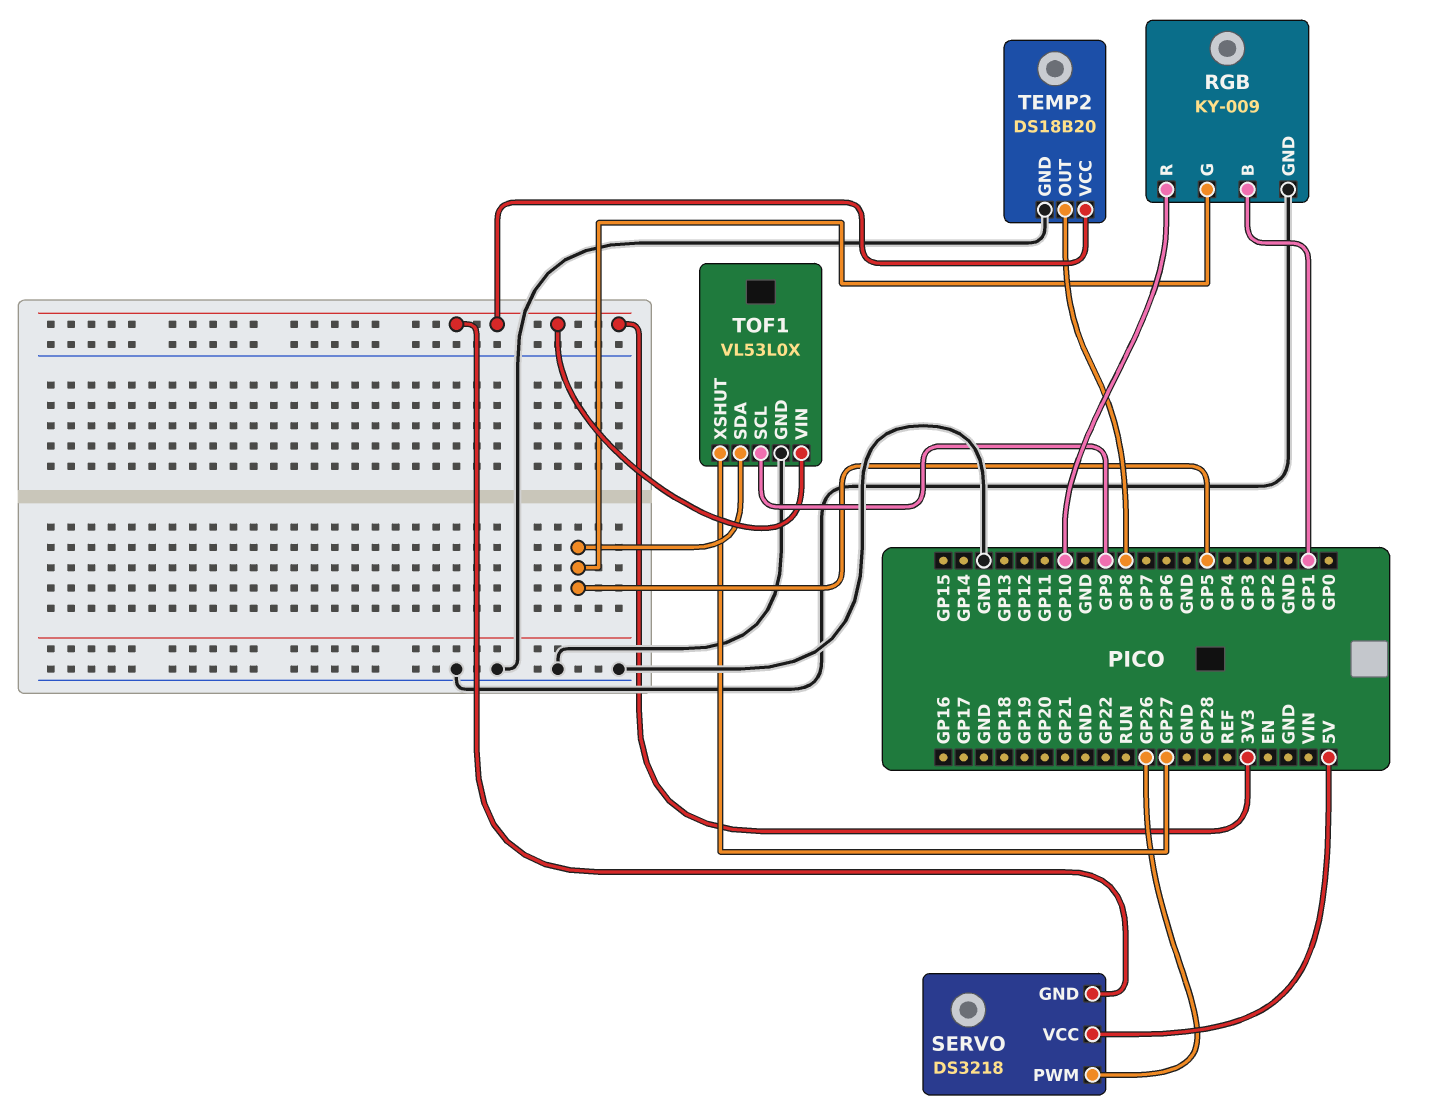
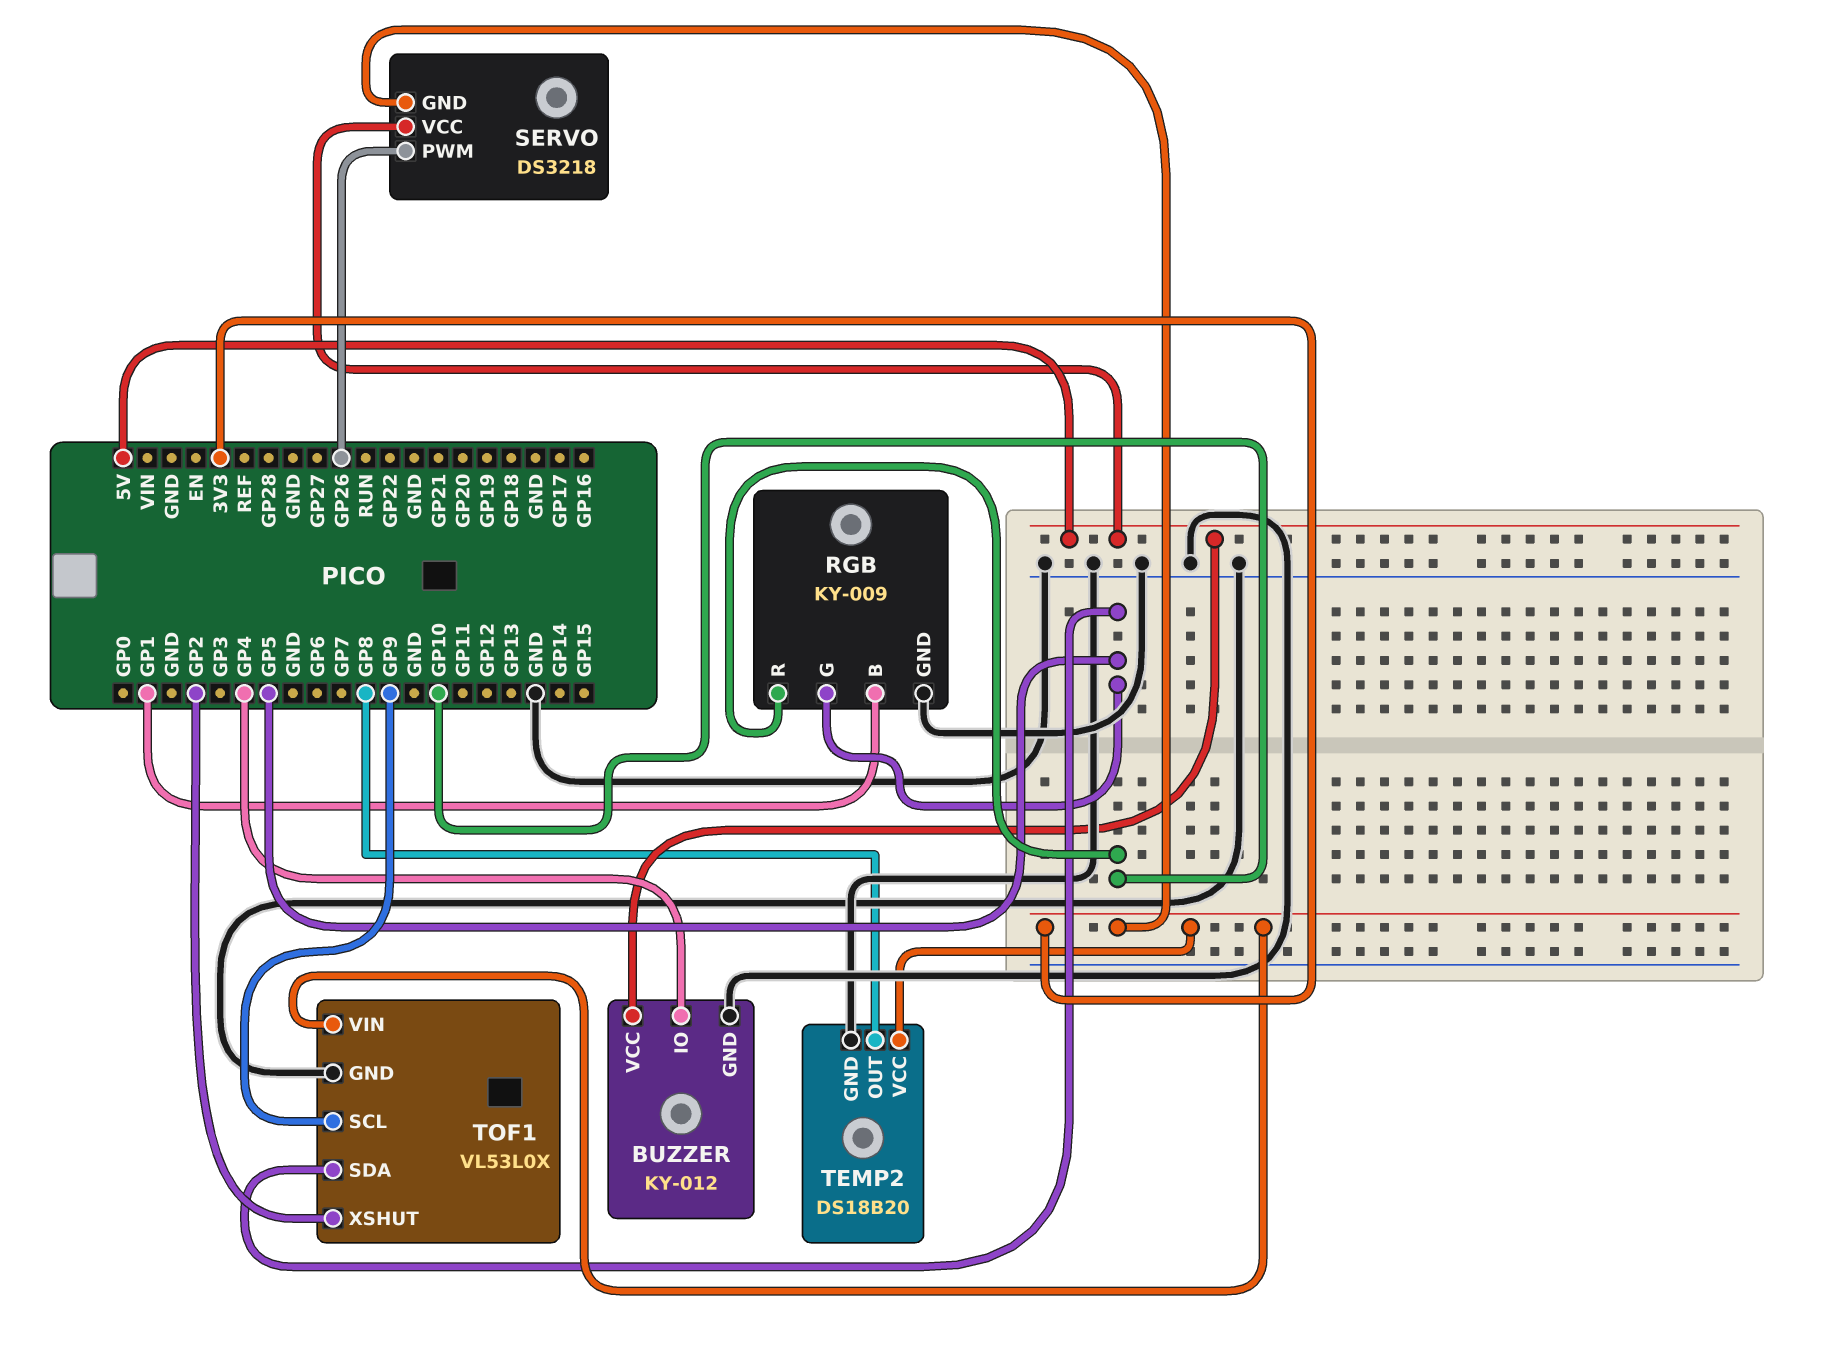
BUZZER: none -> KY-012
BUZZER pin GND: none -> GND
BUZZER pin IO: none -> GP4
BUZZER pin VCC: none -> 5V
TOF1 pin XSHUT: GP27 -> GP2

